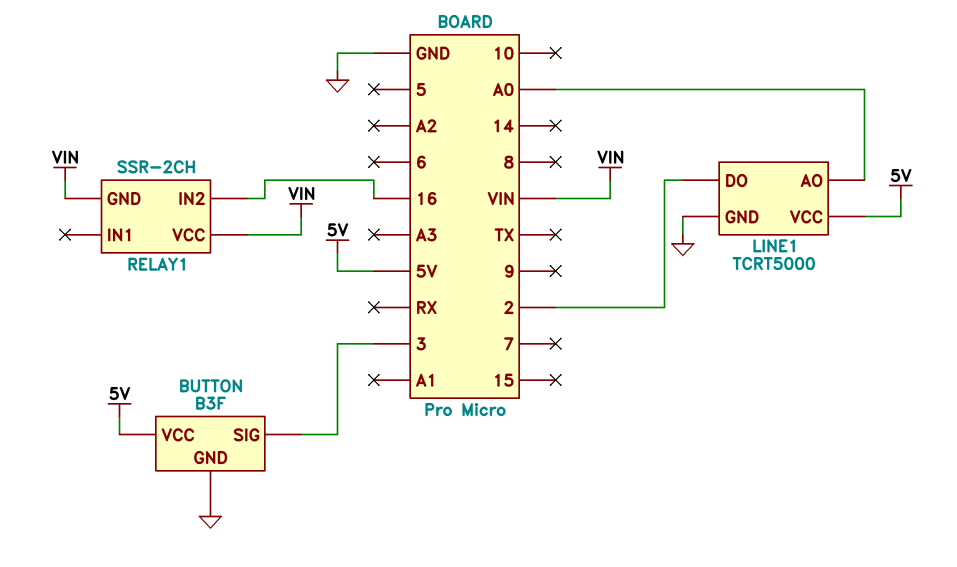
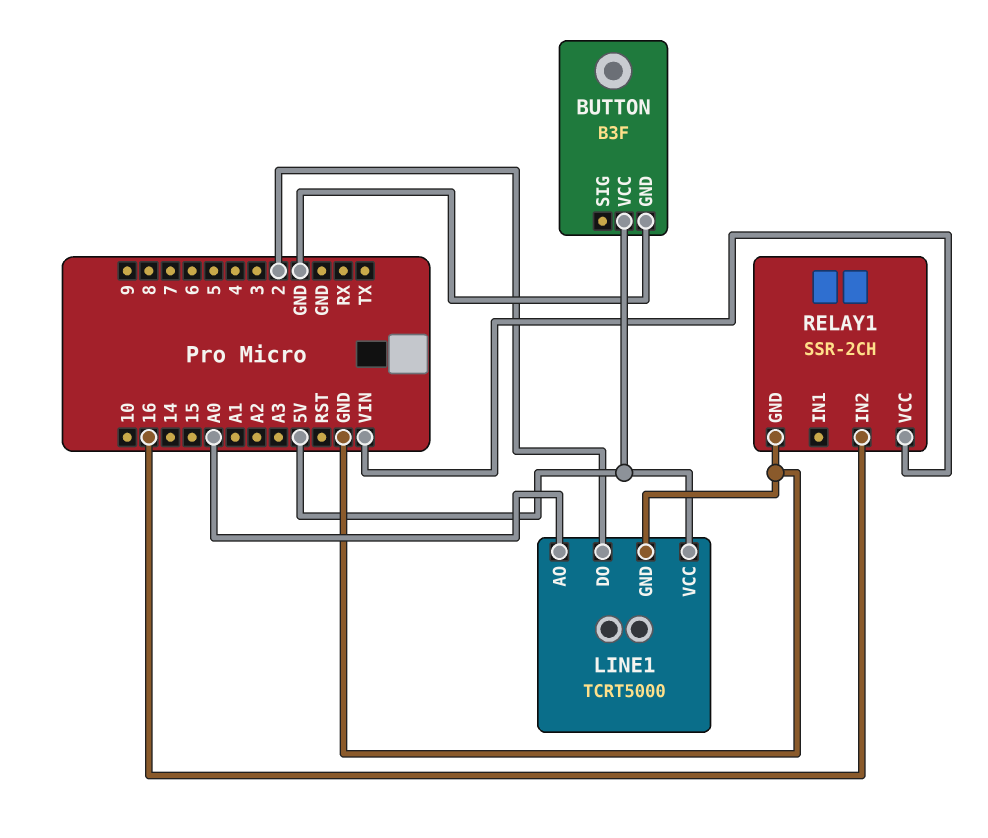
BUTTON pin SIG: 3 -> none
RELAY1 pin GND: VIN -> GND

